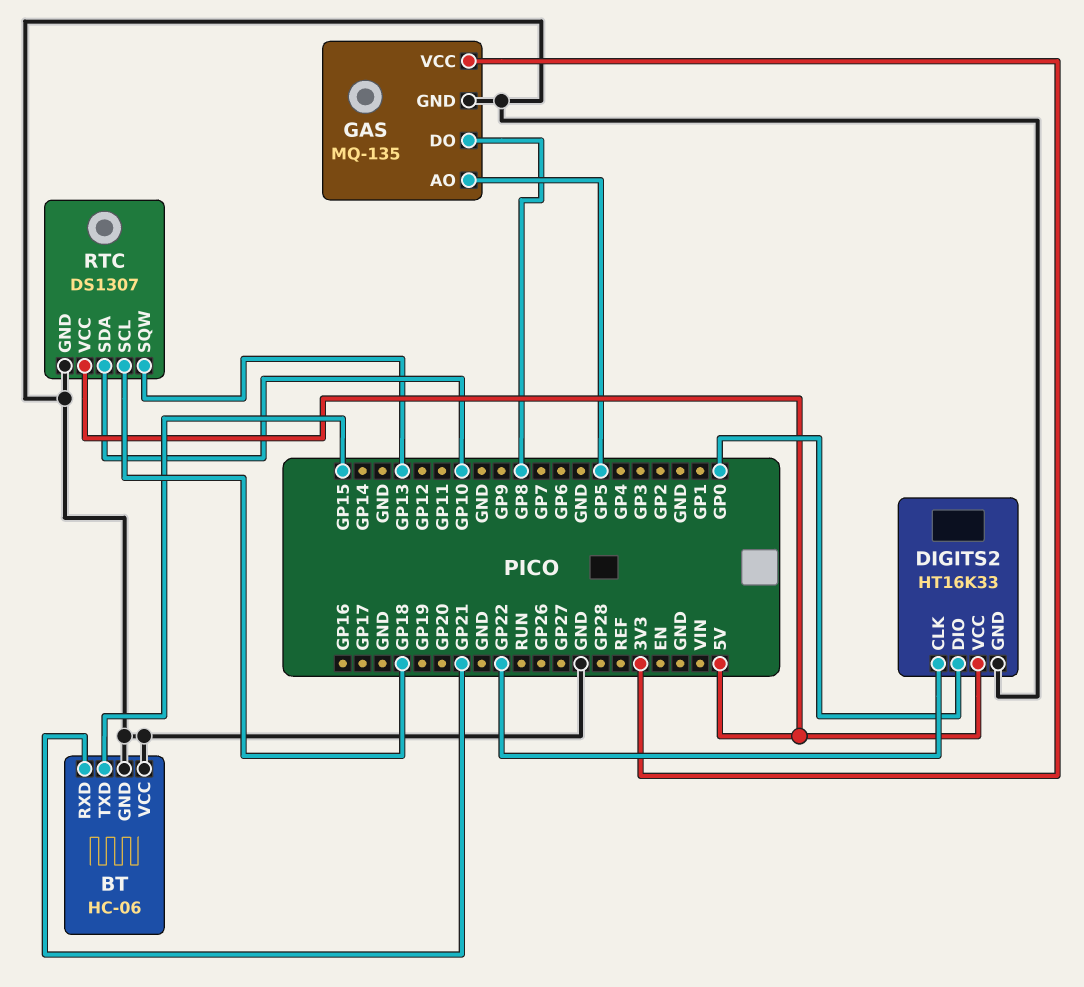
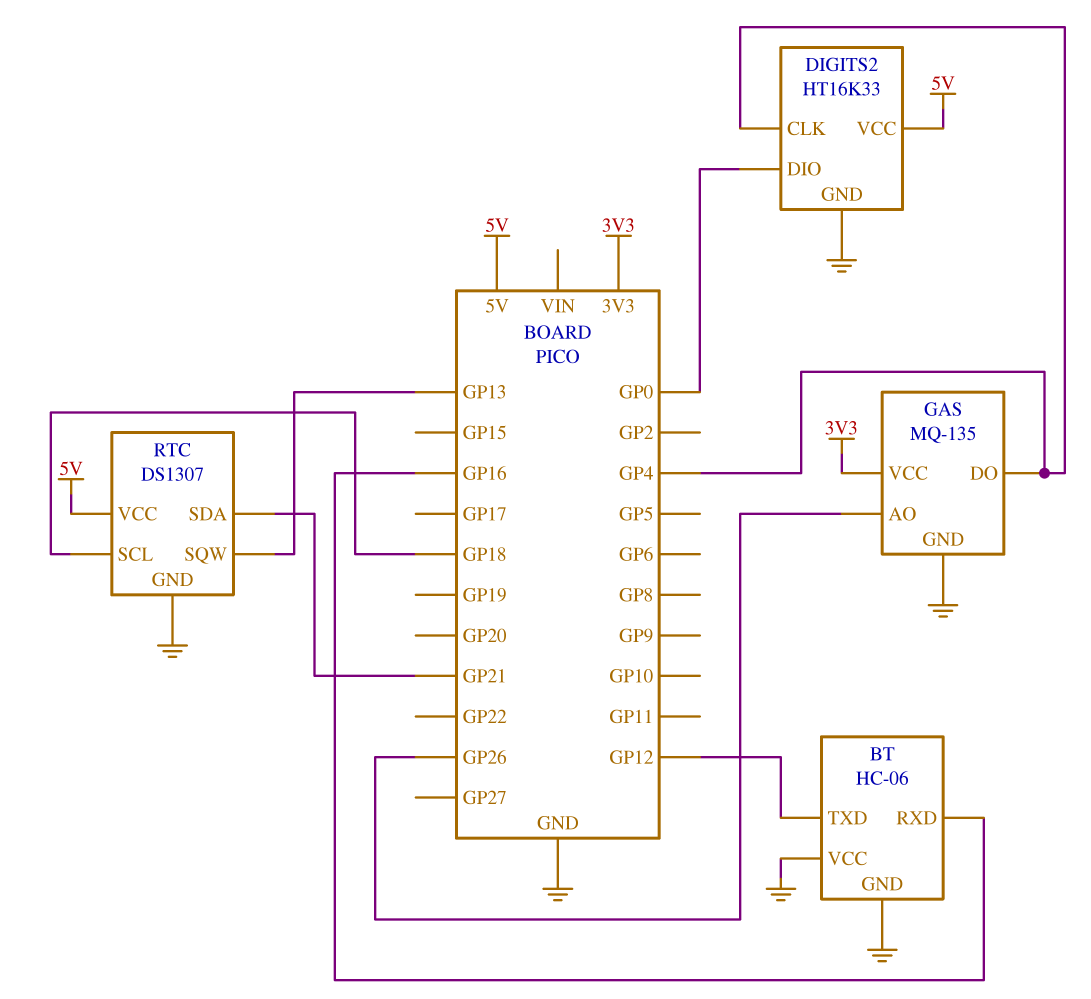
BT pin RXD: GP21 -> GP16
BT pin TXD: GP15 -> GP12
DIGITS2 pin CLK: GP22 -> GP4
GAS pin AO: GP5 -> GP26
GAS pin DO: GP8 -> GP4
RTC pin SDA: GP10 -> GP21

